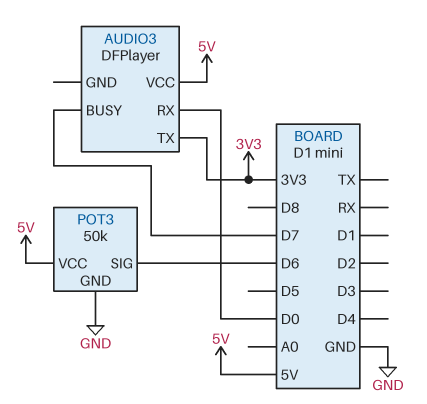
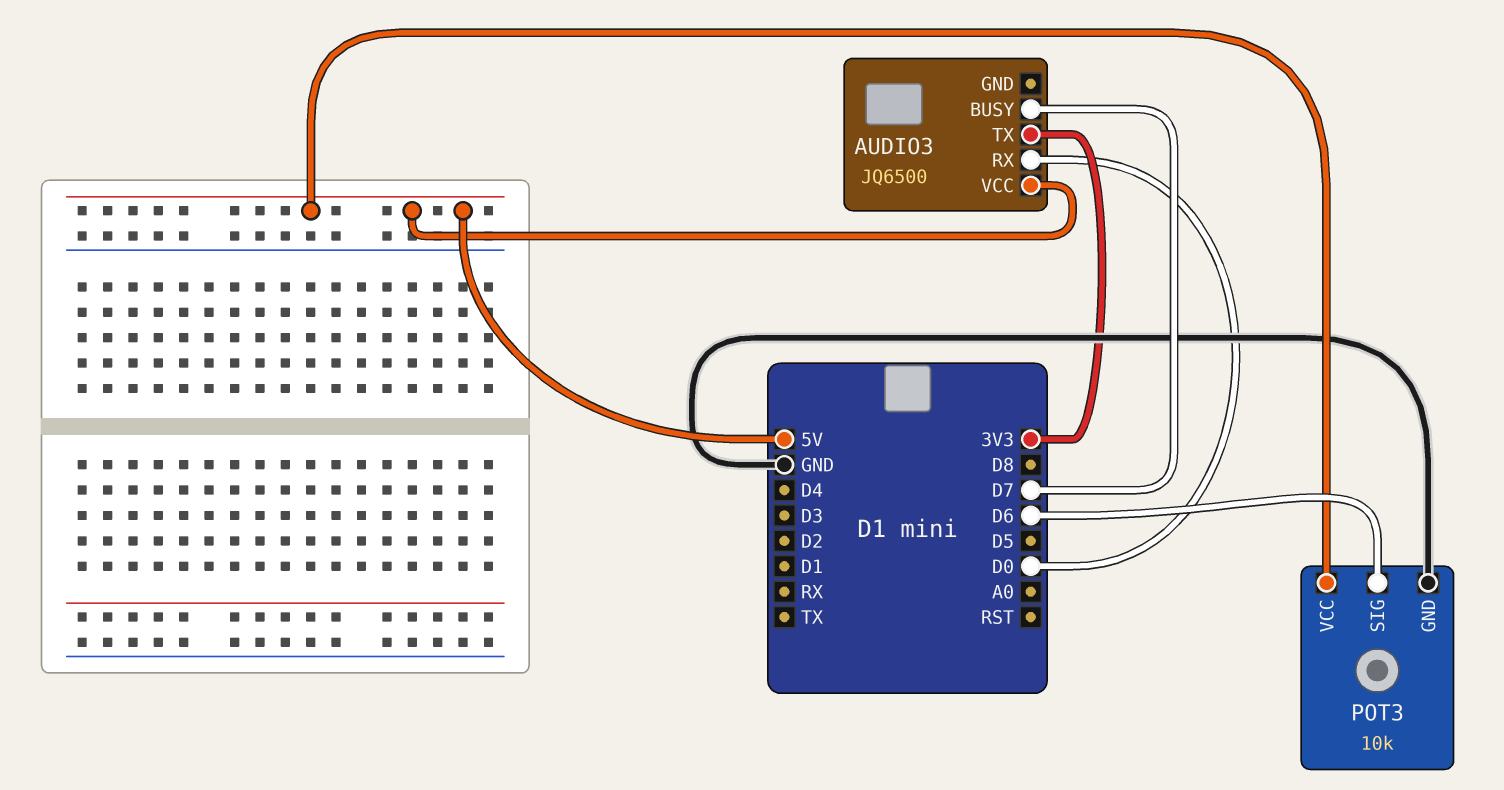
AUDIO3: DFPlayer -> JQ6500
POT3: 50k -> 10k

